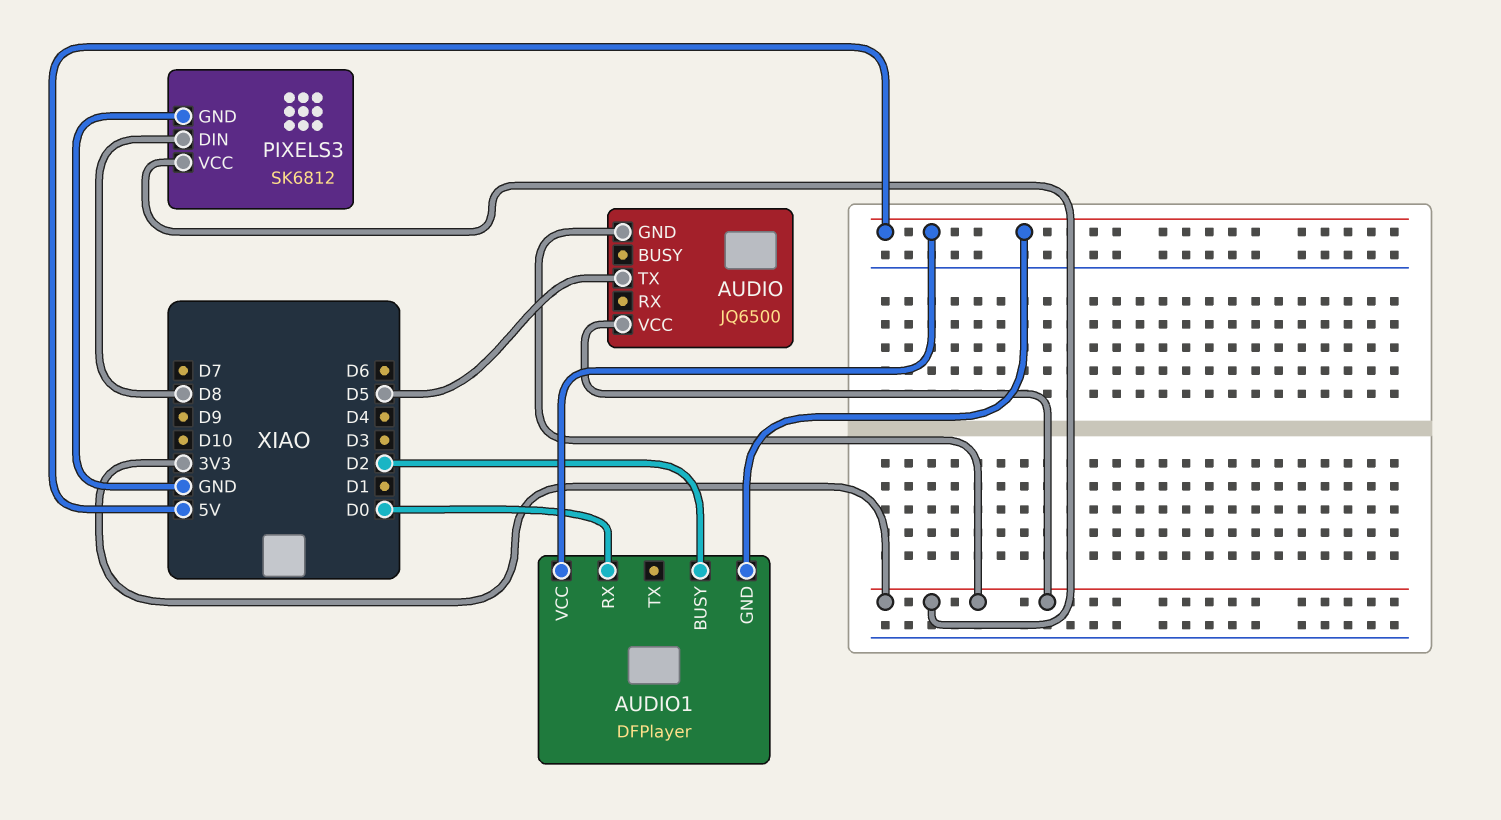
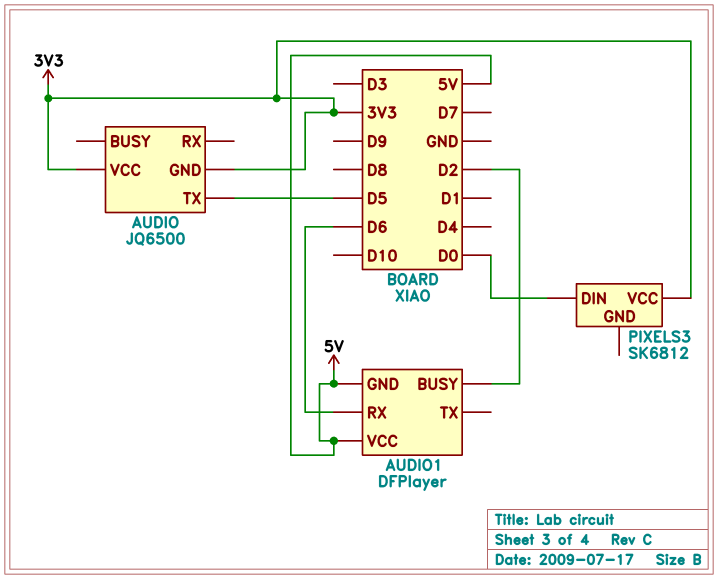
AUDIO1 pin RX: D0 -> D6
PIXELS3 pin DIN: D8 -> D0
PIXELS3 pin GND: GND -> none

